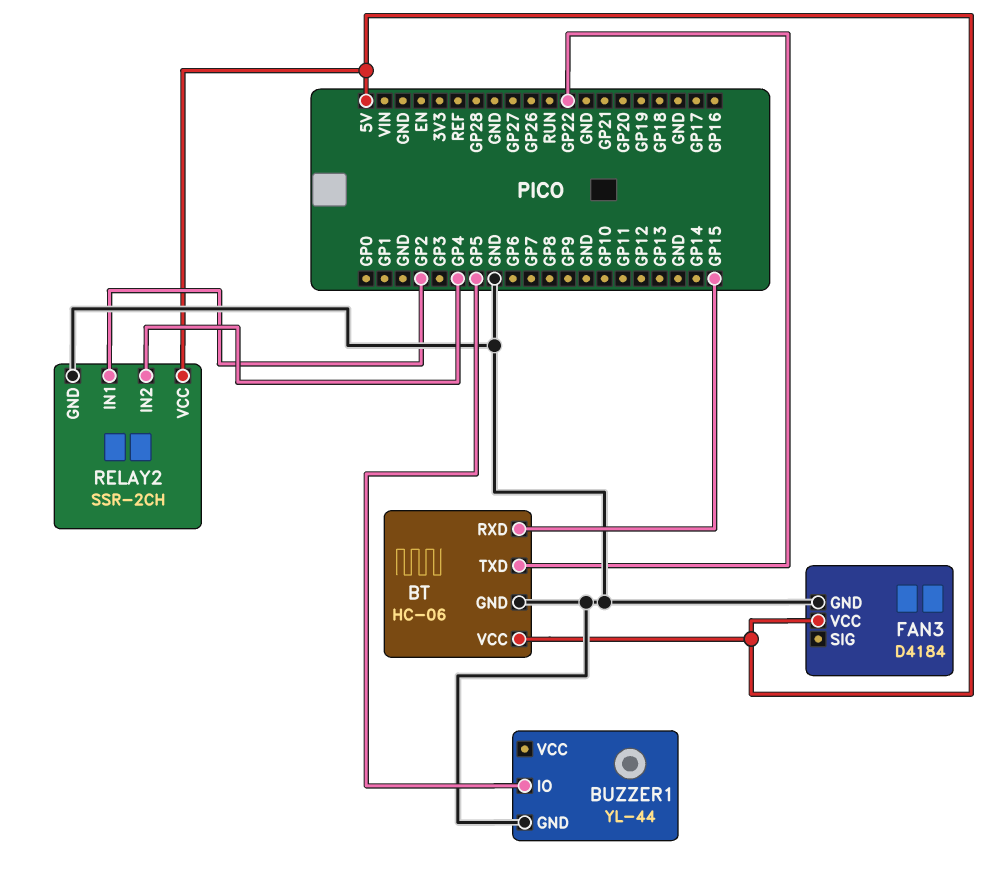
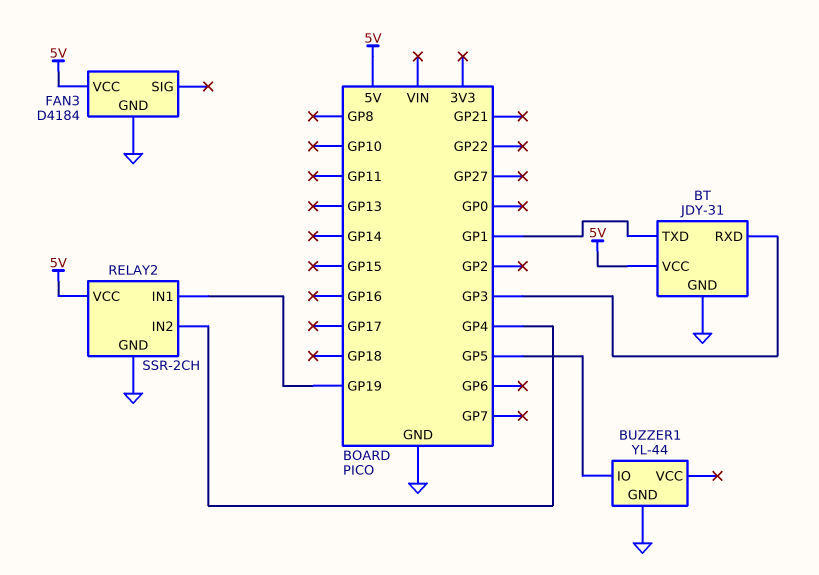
BT: HC-06 -> JDY-31
BT pin RXD: GP15 -> GP3
BT pin TXD: GP22 -> GP1
RELAY2 pin IN1: GP2 -> GP19

